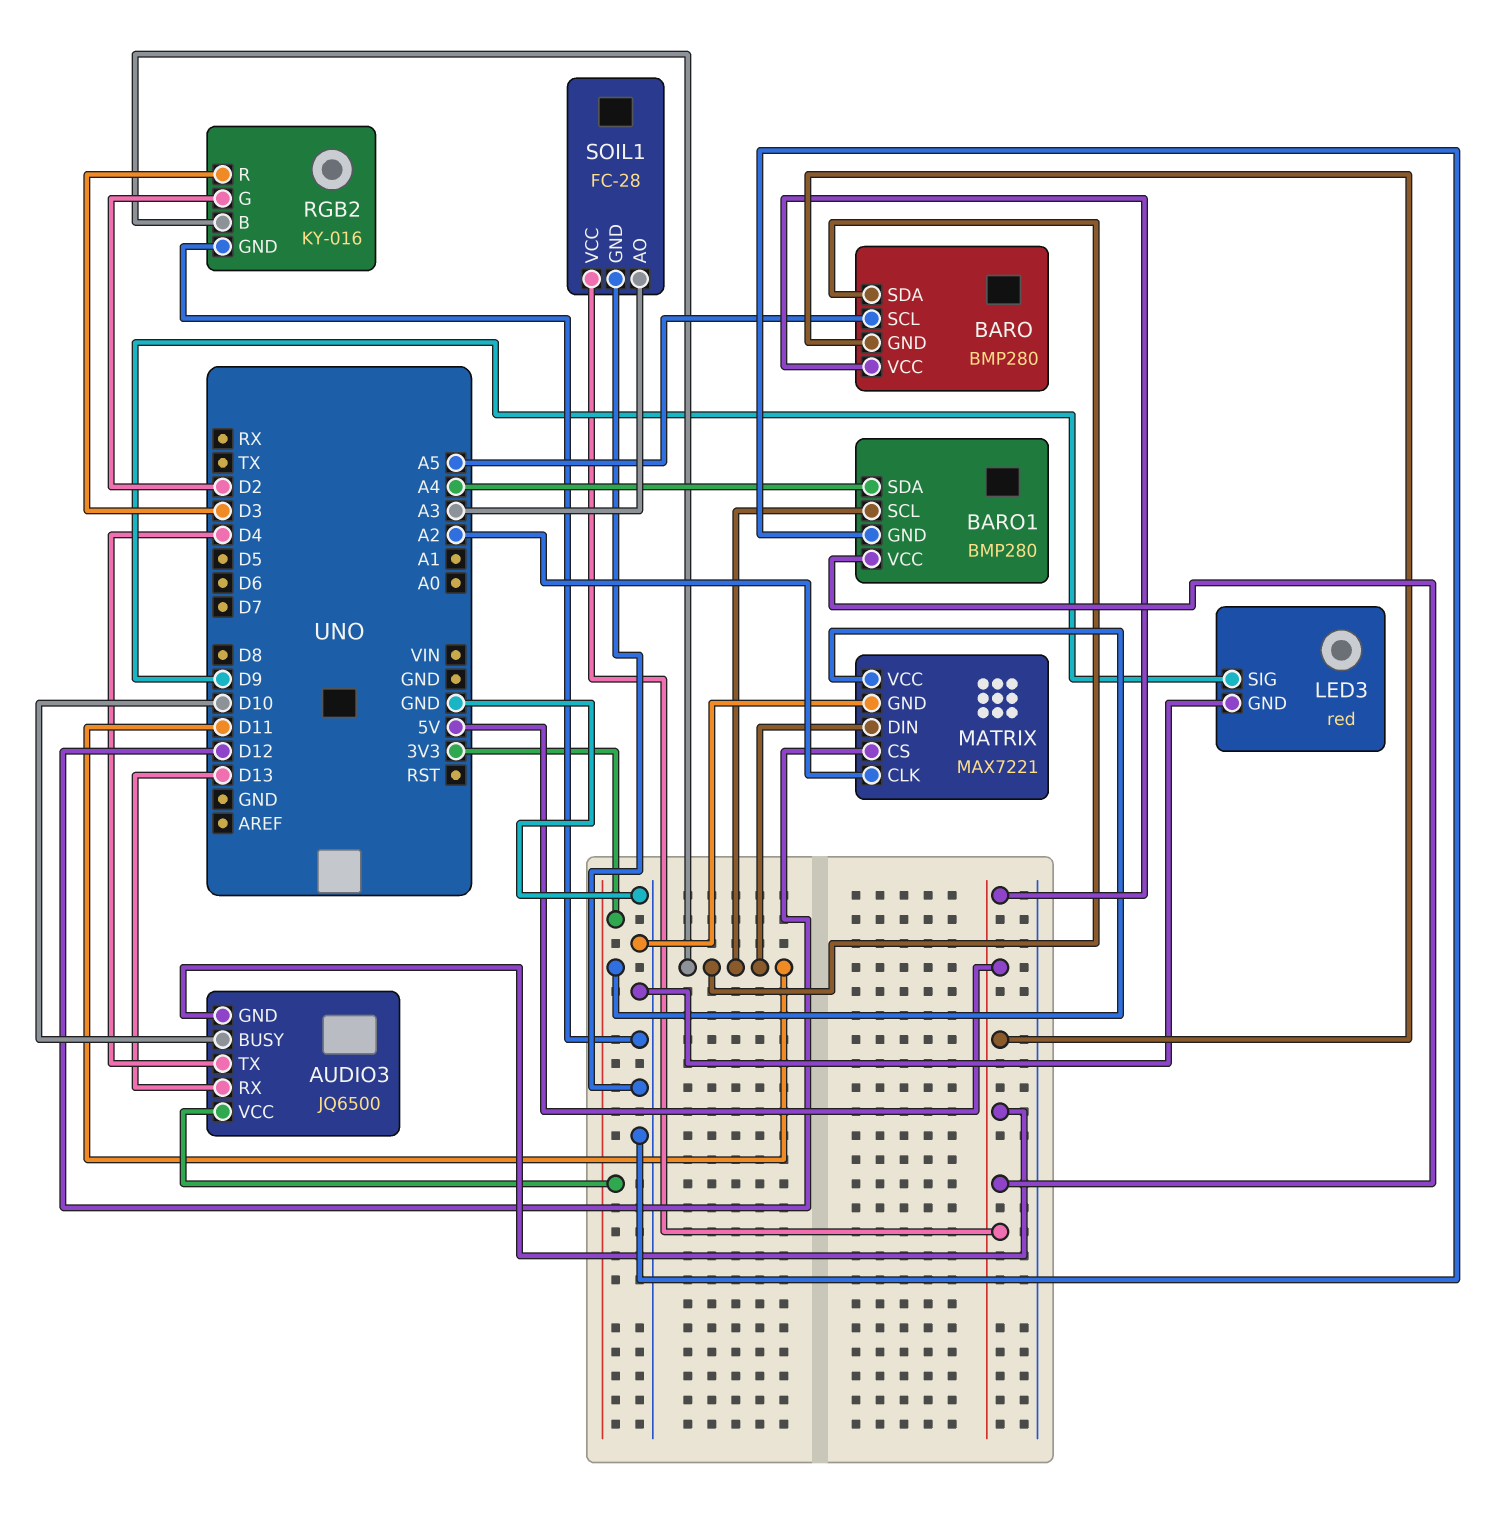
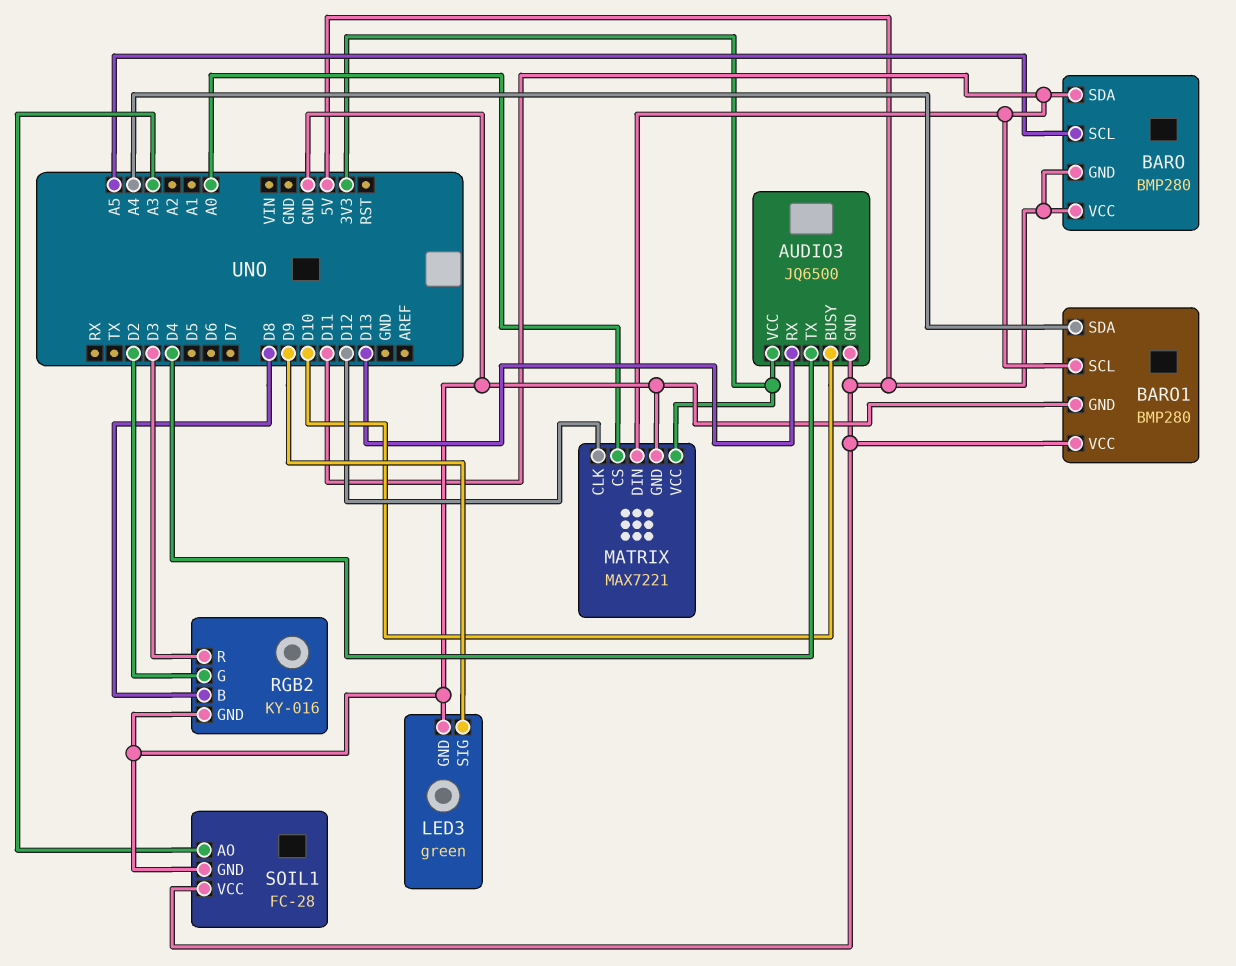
LED3: red -> green
MATRIX pin CLK: A2 -> D12
MATRIX pin CS: D12 -> A0
RGB2 pin B: D11 -> D8

